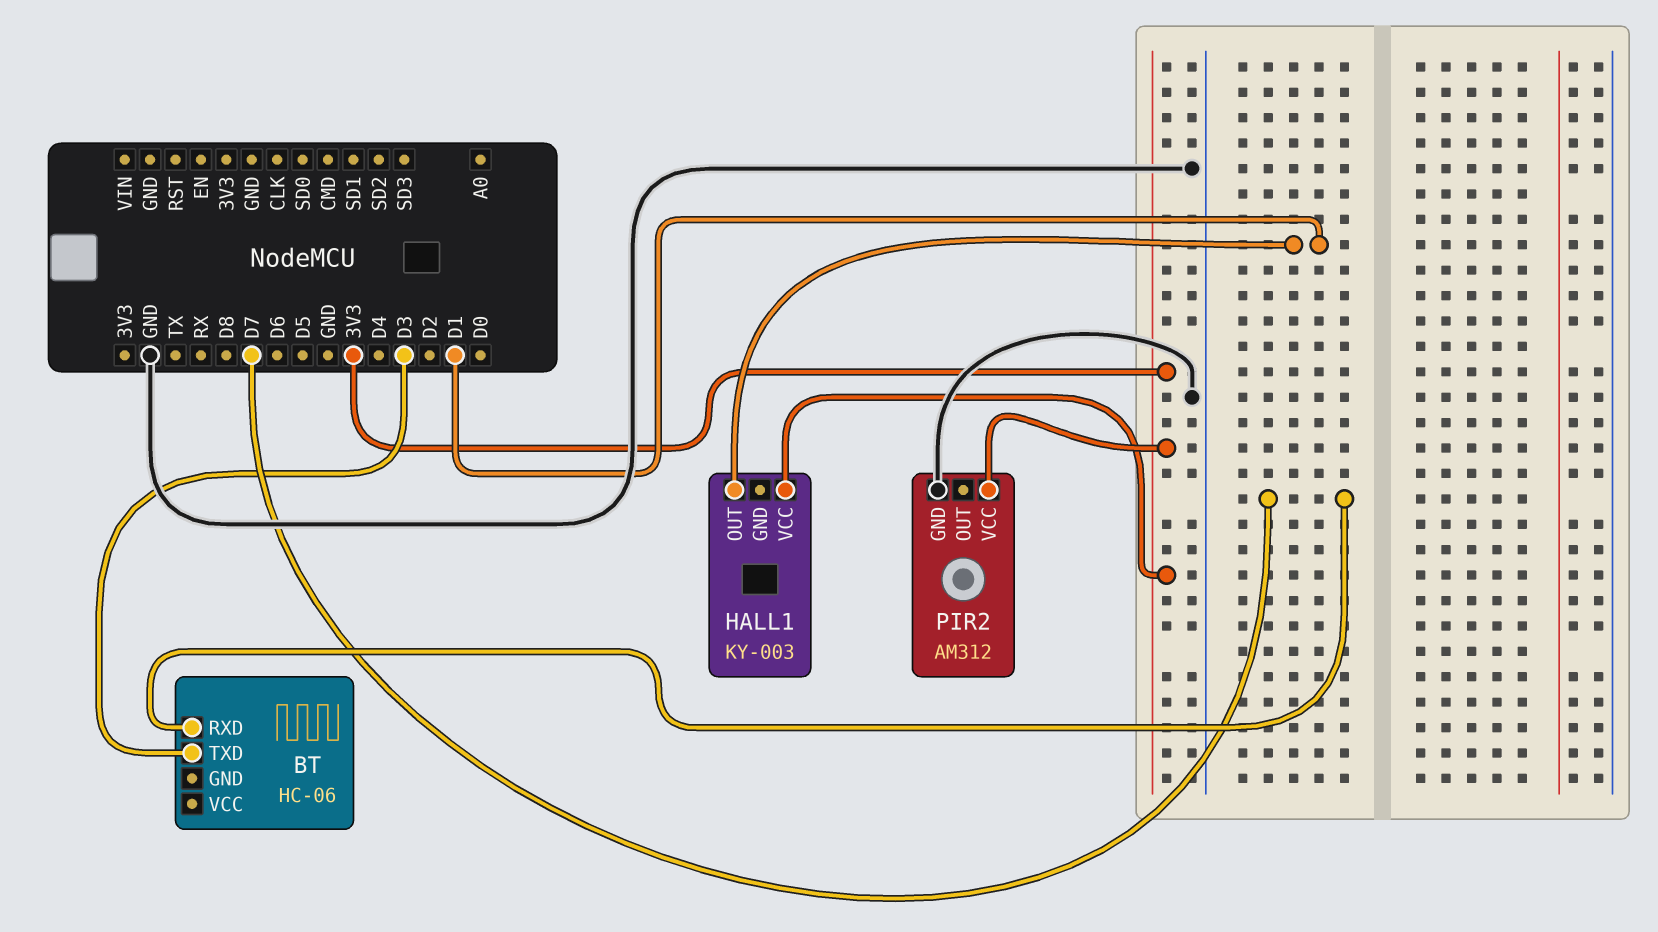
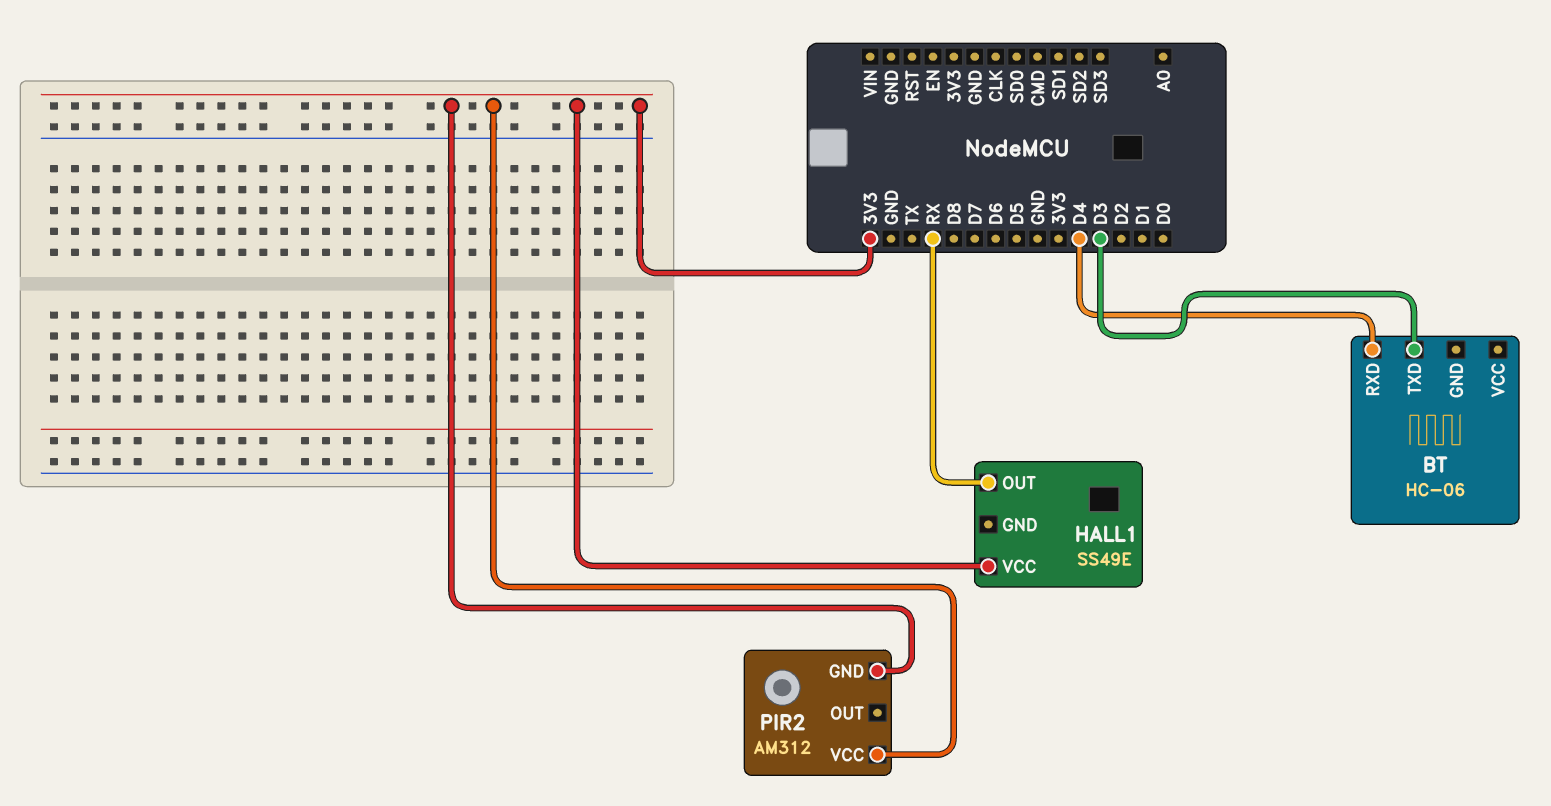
BT pin RXD: D7 -> D4
HALL1: KY-003 -> SS49E
HALL1 pin OUT: D1 -> RX
PIR2 pin GND: GND -> 3V3

